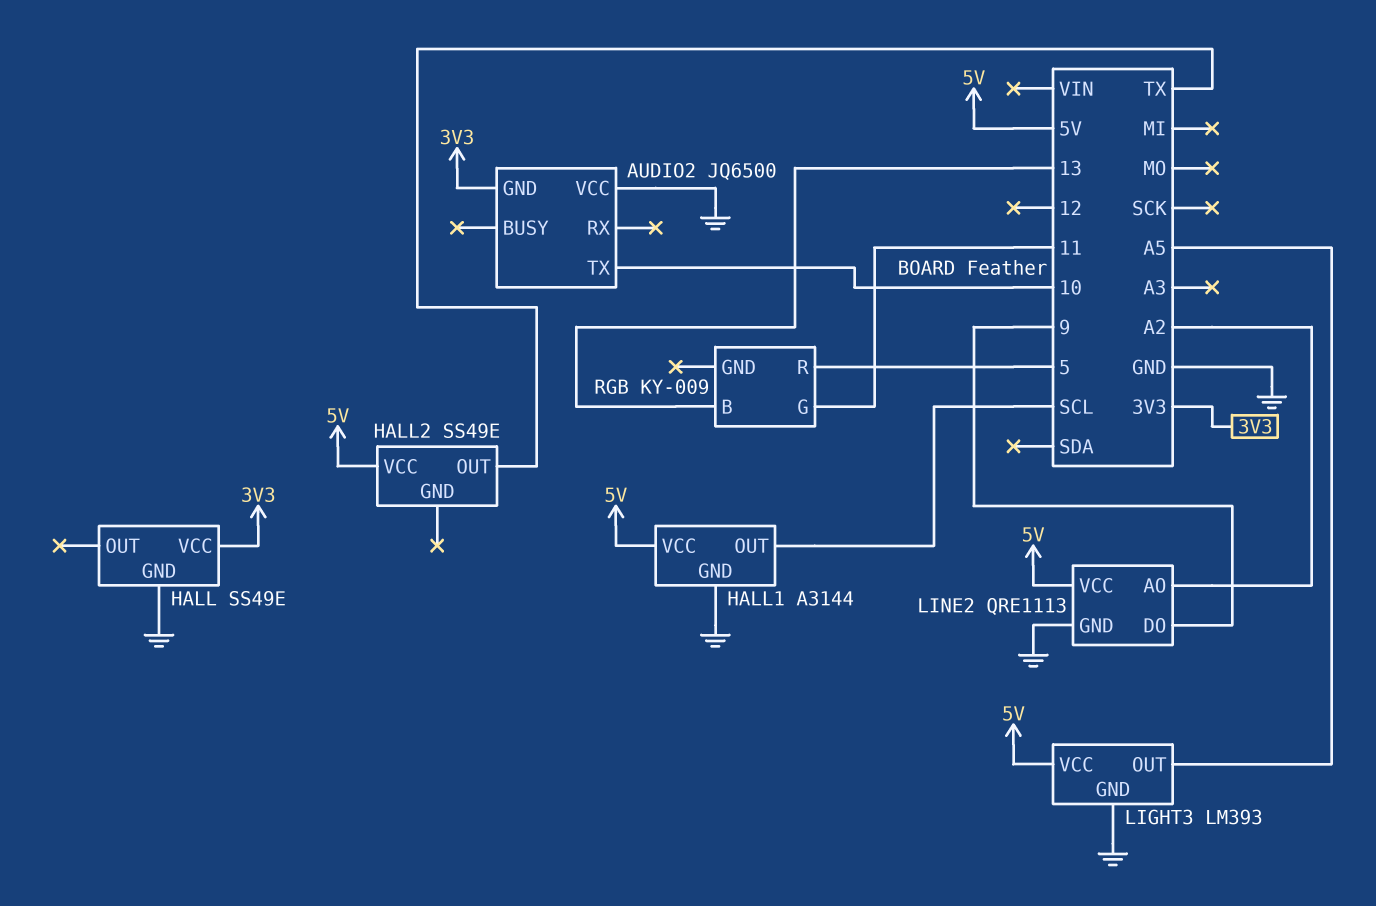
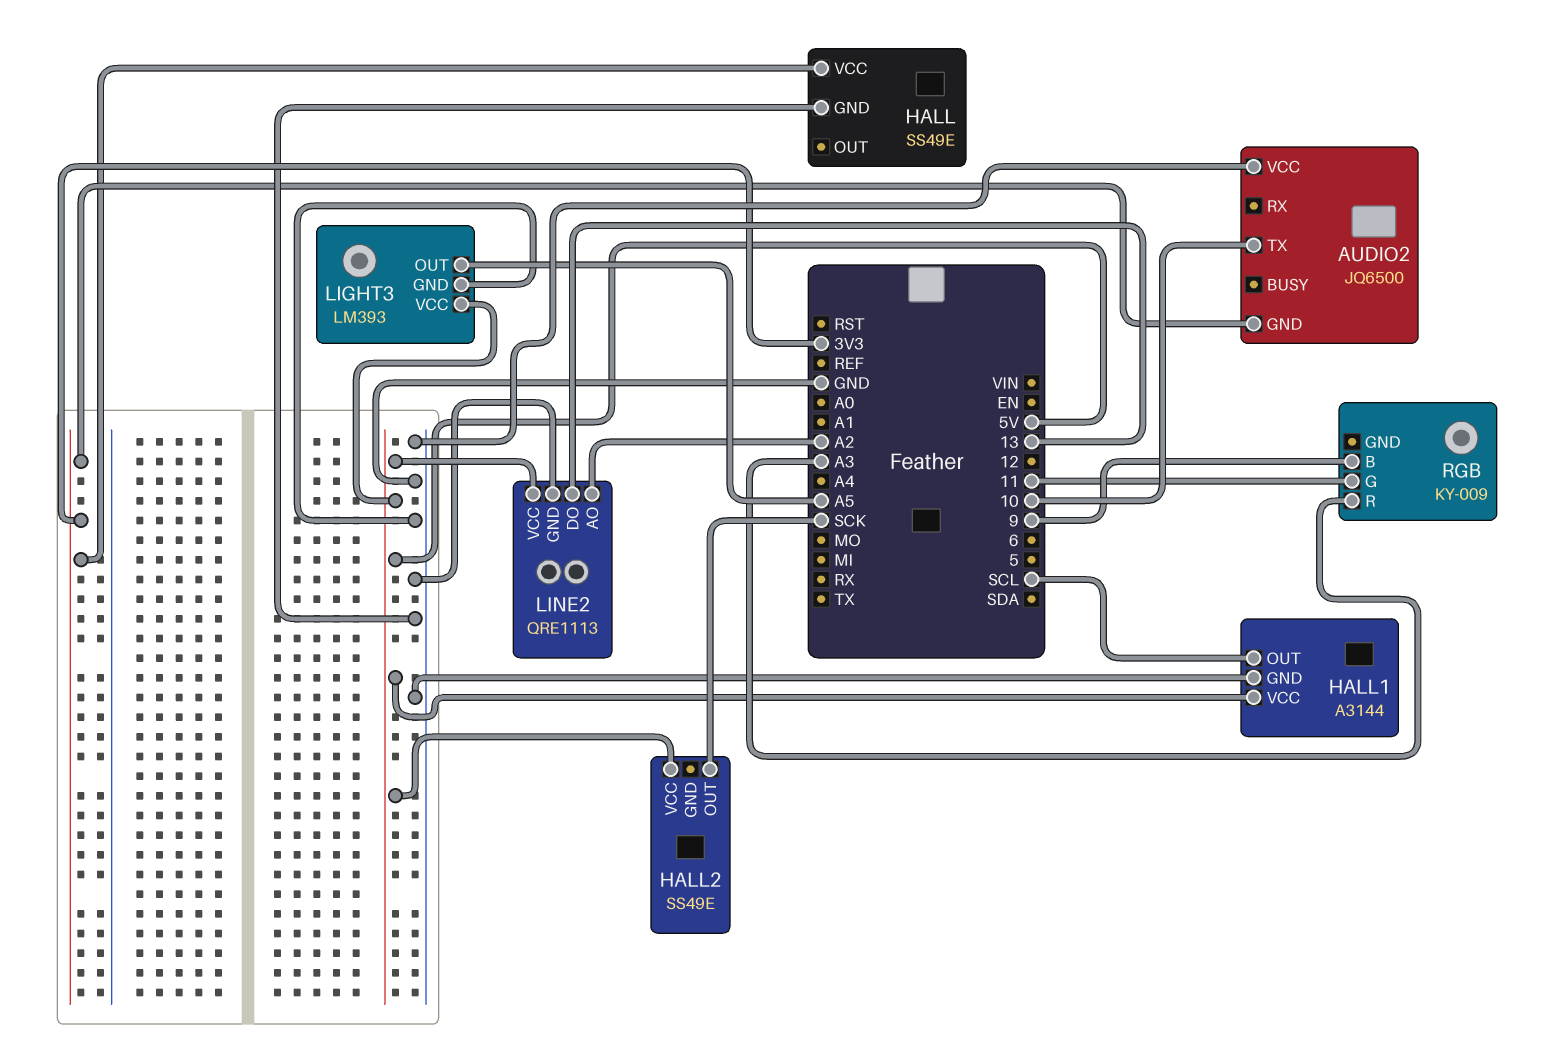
HALL2 pin OUT: TX -> SCK
LINE2 pin DO: 9 -> 13
RGB pin B: 13 -> 9
RGB pin R: 5 -> A3

